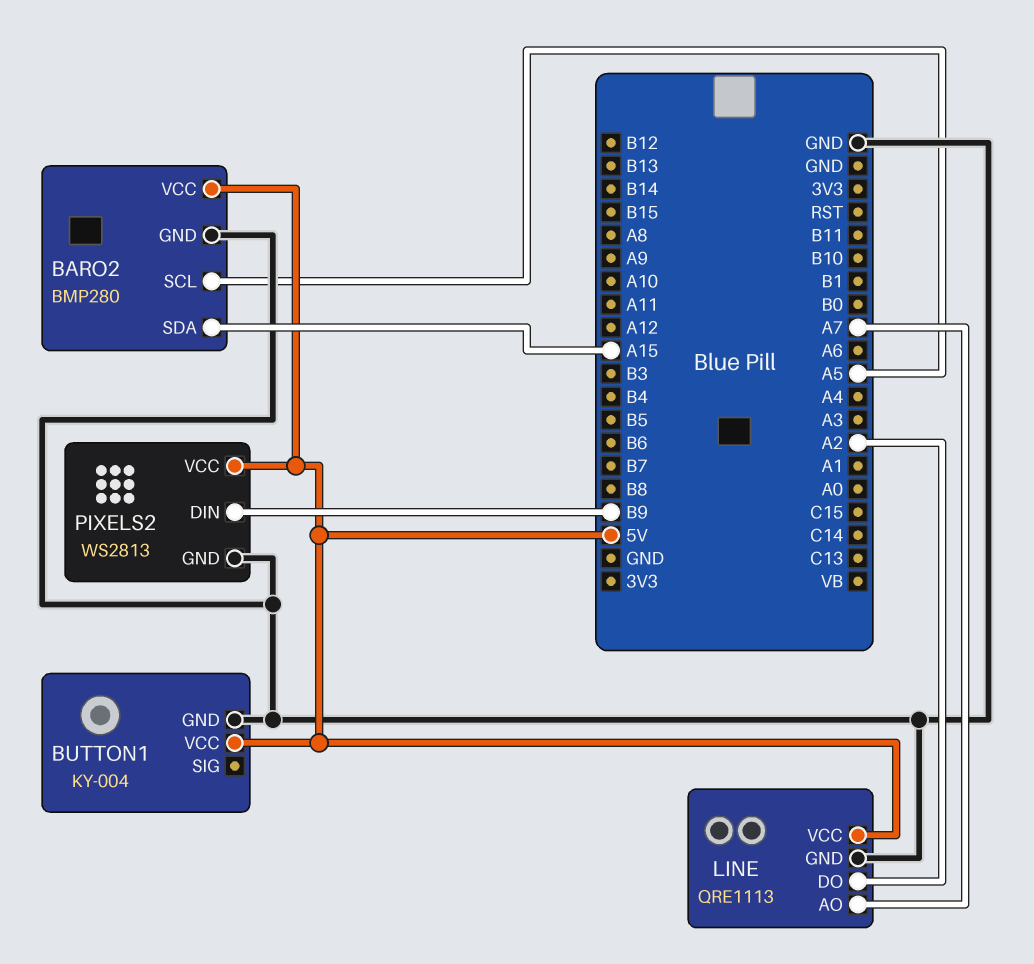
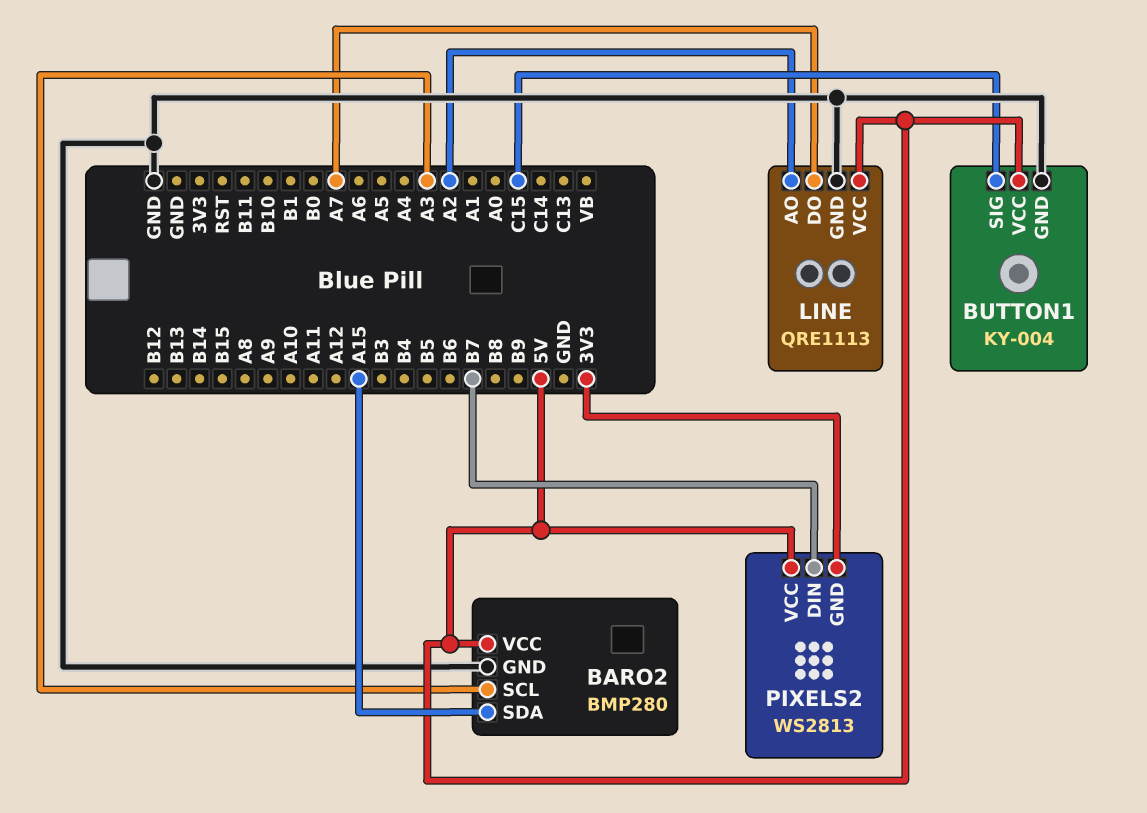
BARO2 pin SCL: A5 -> A3
BUTTON1 pin SIG: none -> C15
LINE pin AO: A7 -> A2
LINE pin DO: A2 -> A7
PIXELS2 pin DIN: B9 -> B7
PIXELS2 pin GND: GND -> 3V3

